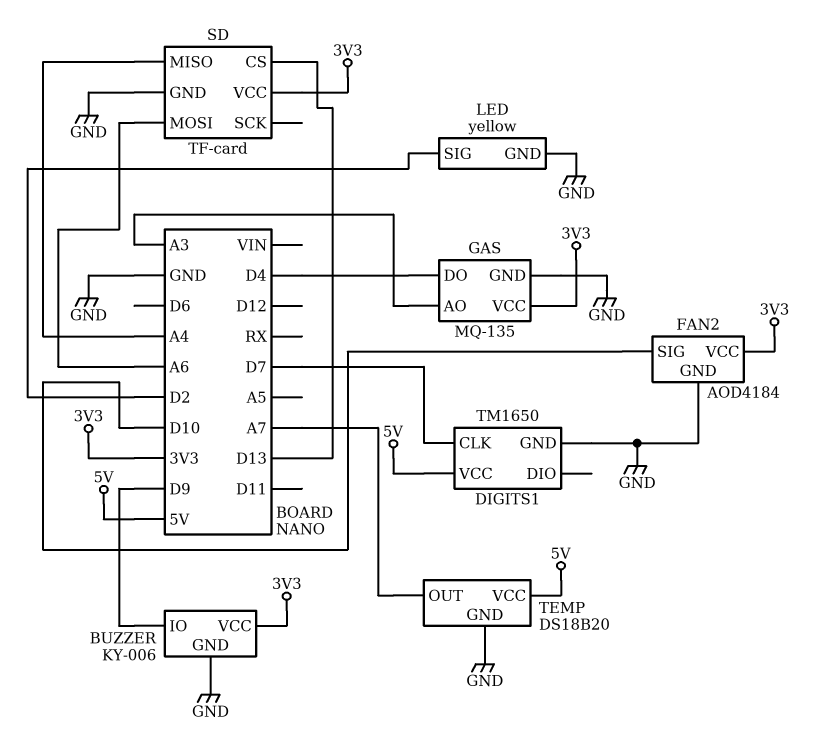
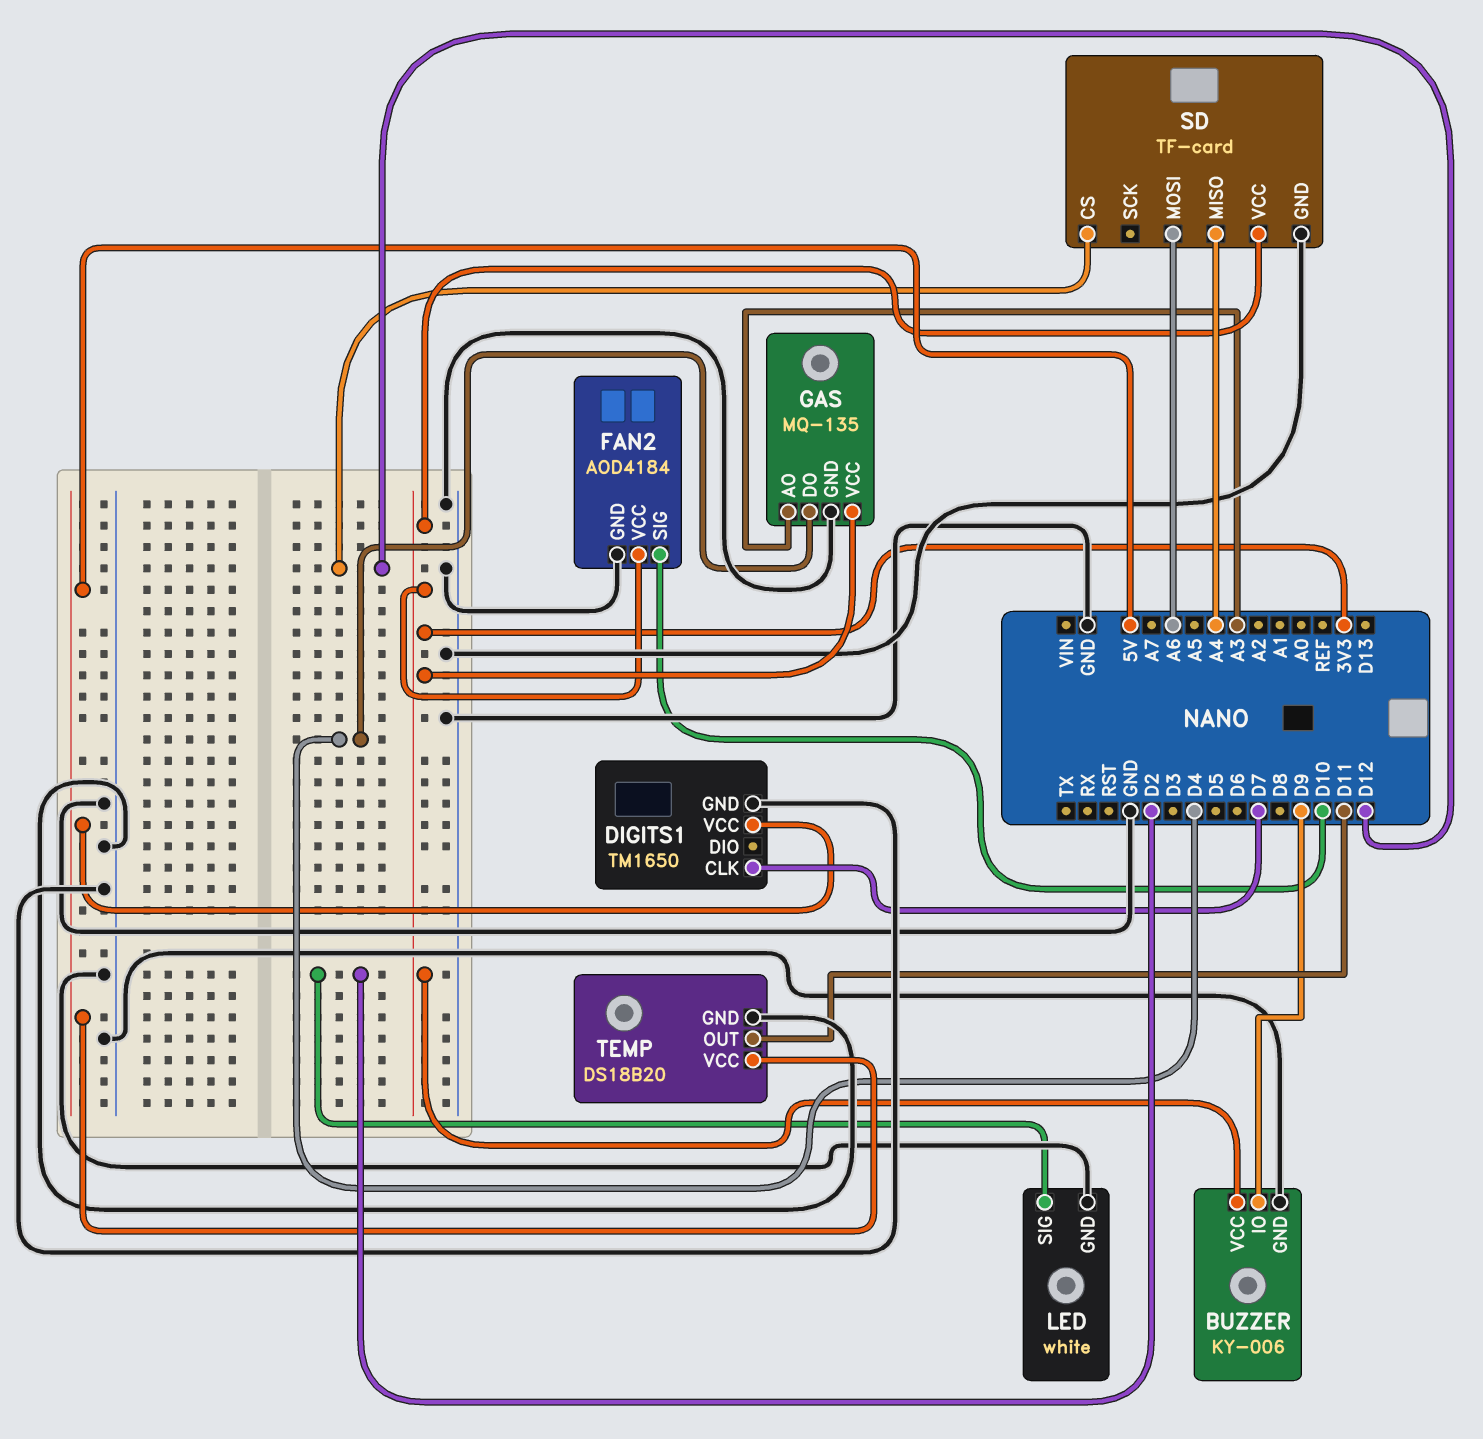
LED: yellow -> white
SD pin CS: D13 -> D12
TEMP pin OUT: A7 -> D11

